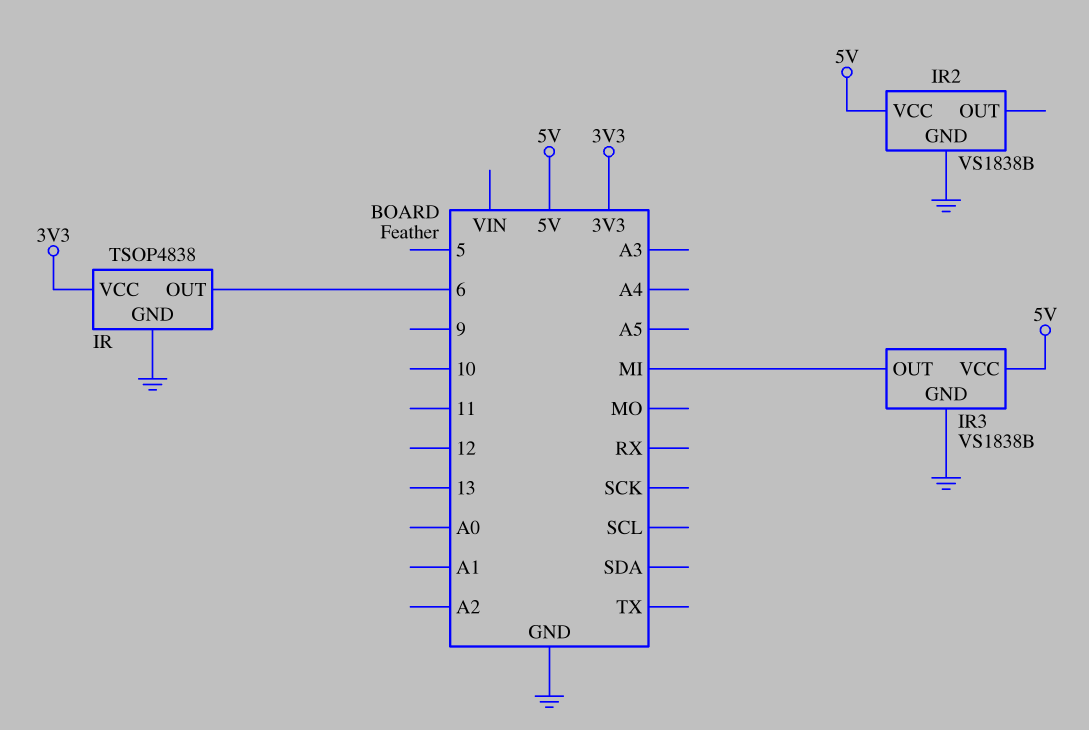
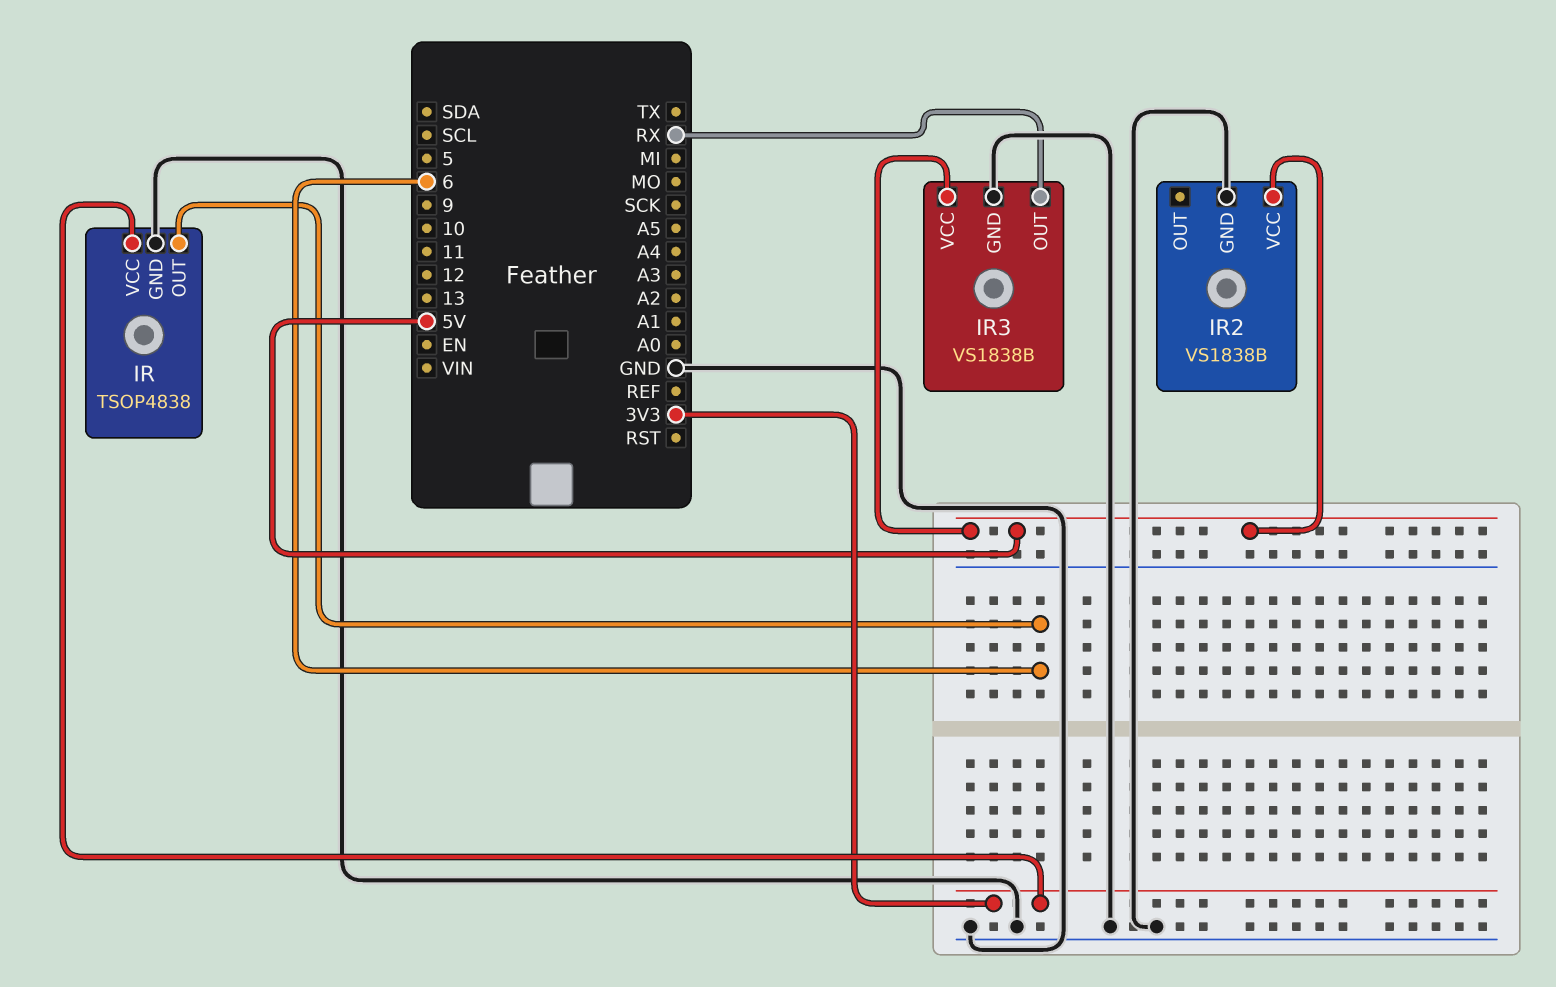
IR3 pin OUT: MI -> RX

